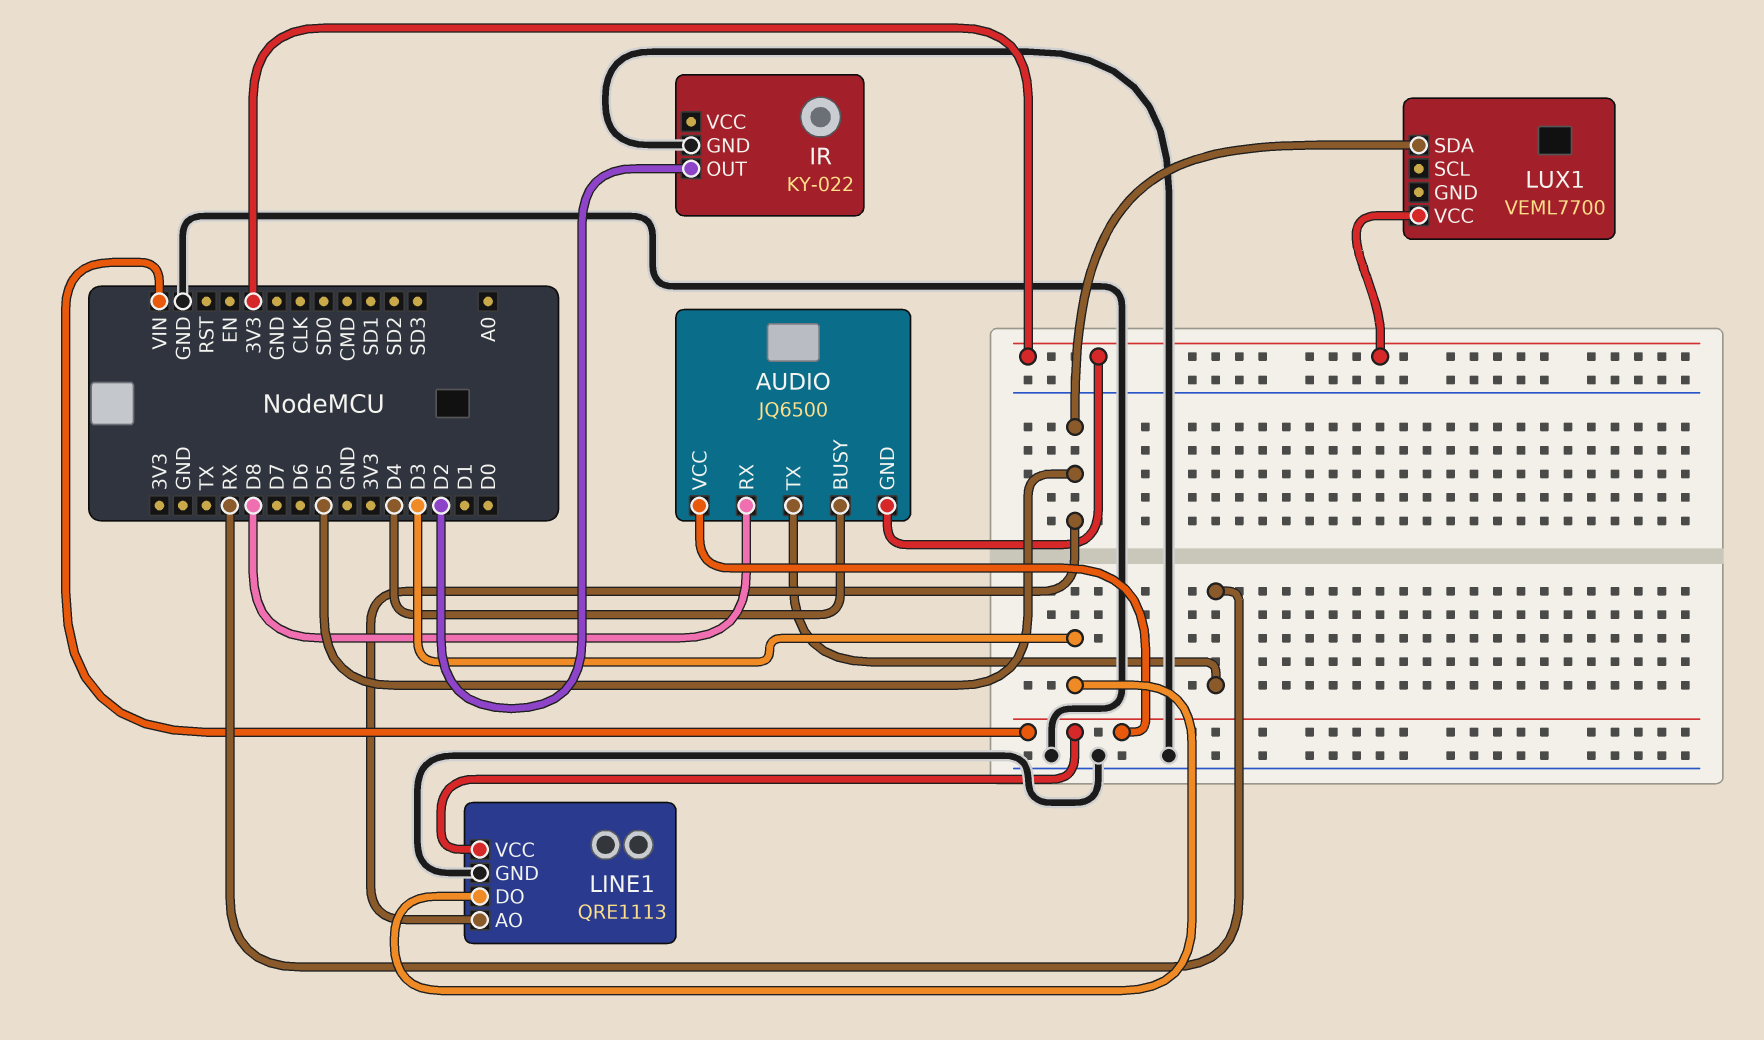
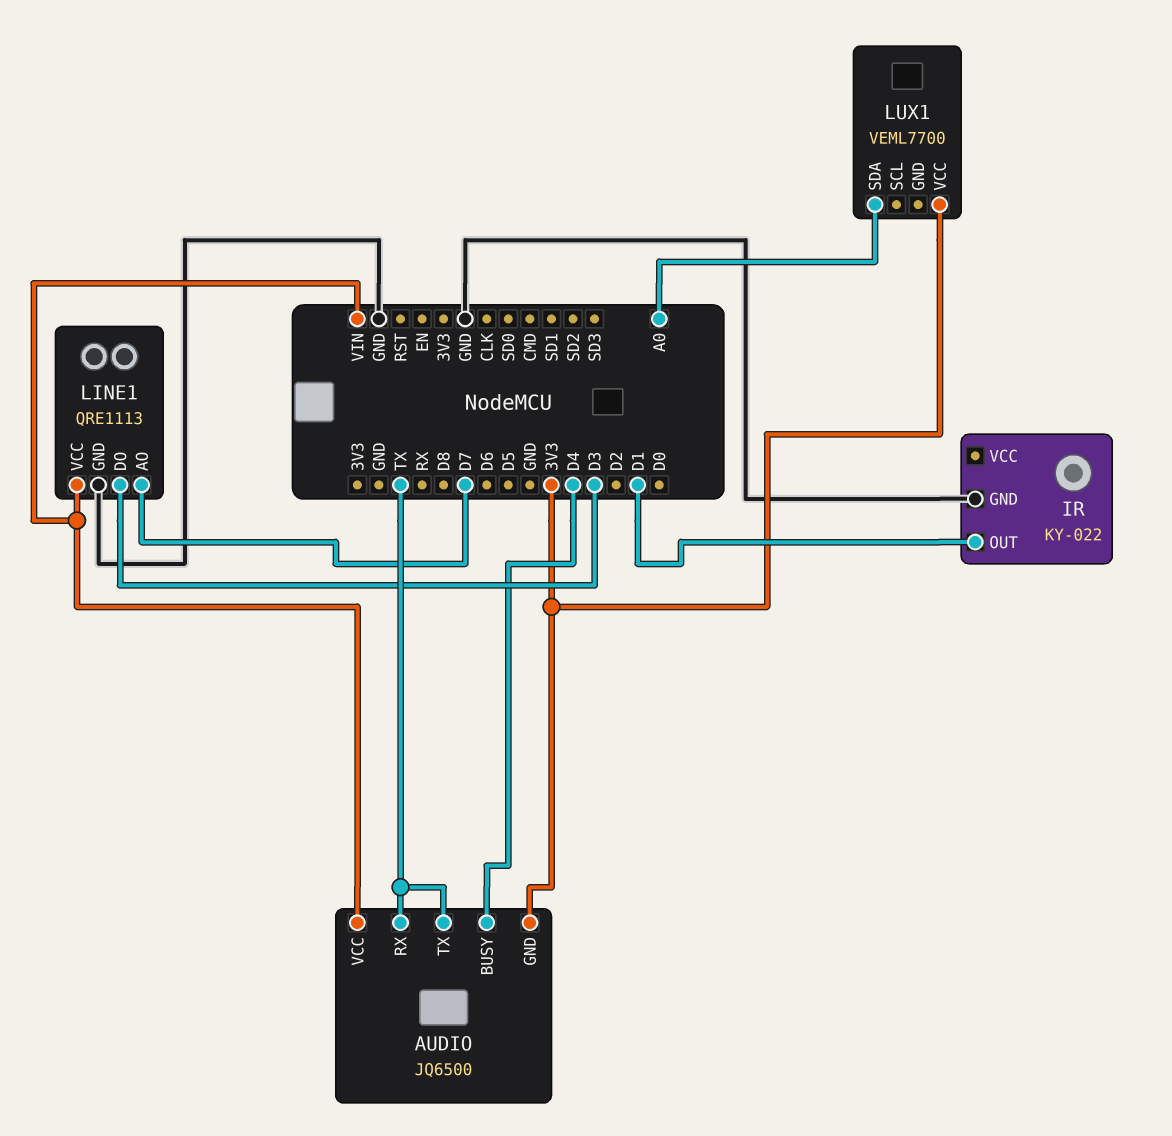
AUDIO pin RX: D8 -> TX
AUDIO pin TX: RX -> TX
IR pin OUT: D2 -> D1
LINE1 pin AO: D5 -> D7
LUX1 pin SDA: D5 -> A0

